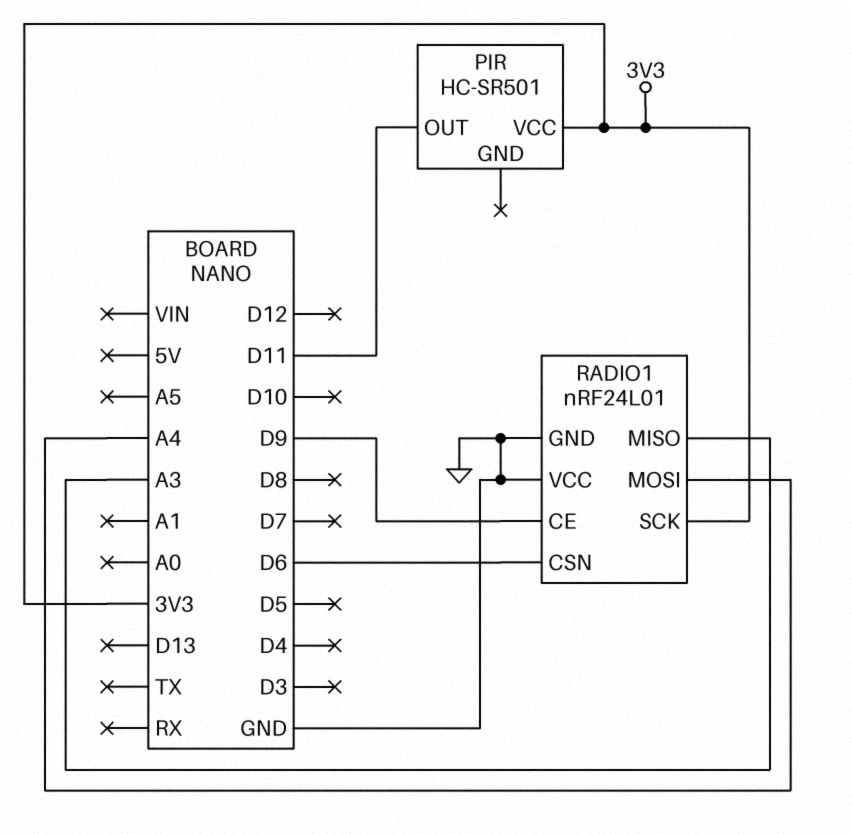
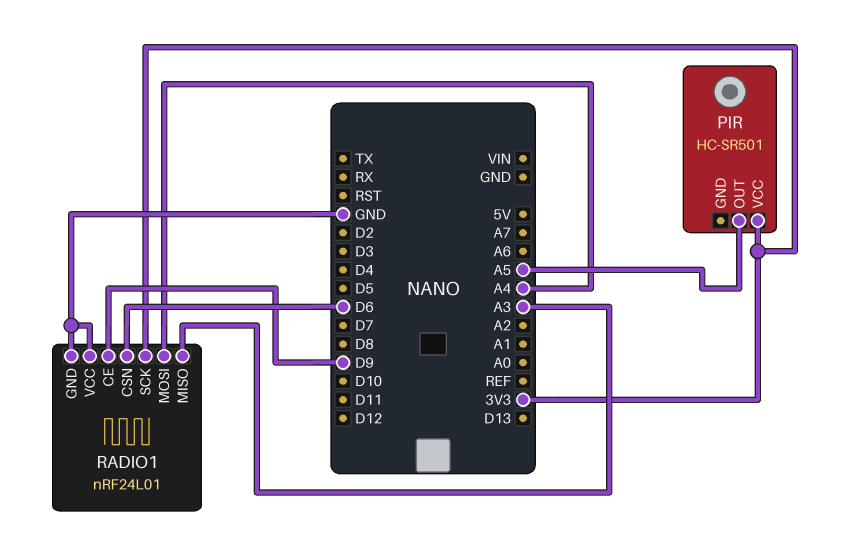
PIR pin OUT: D11 -> A5

